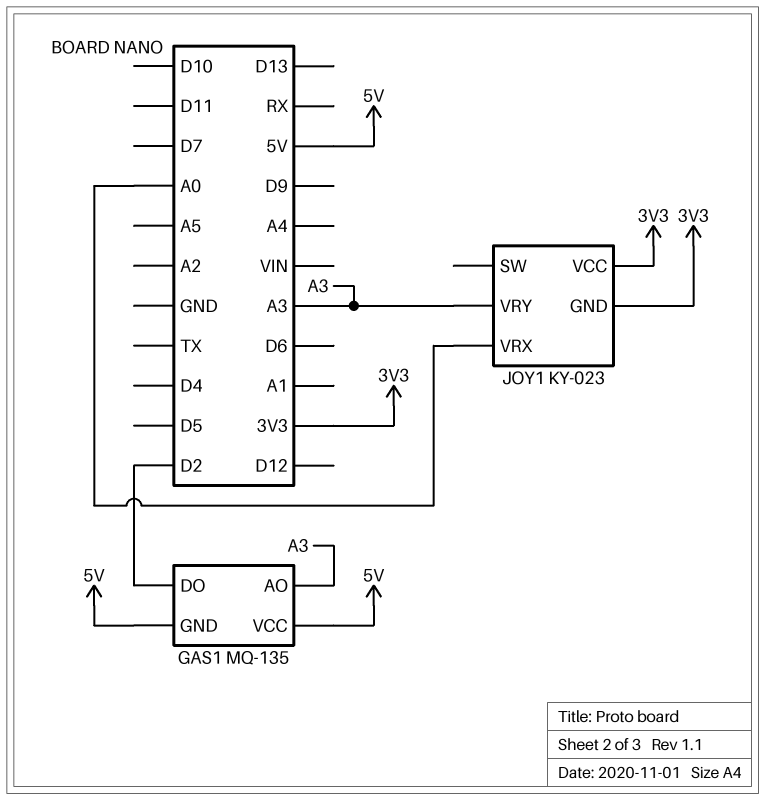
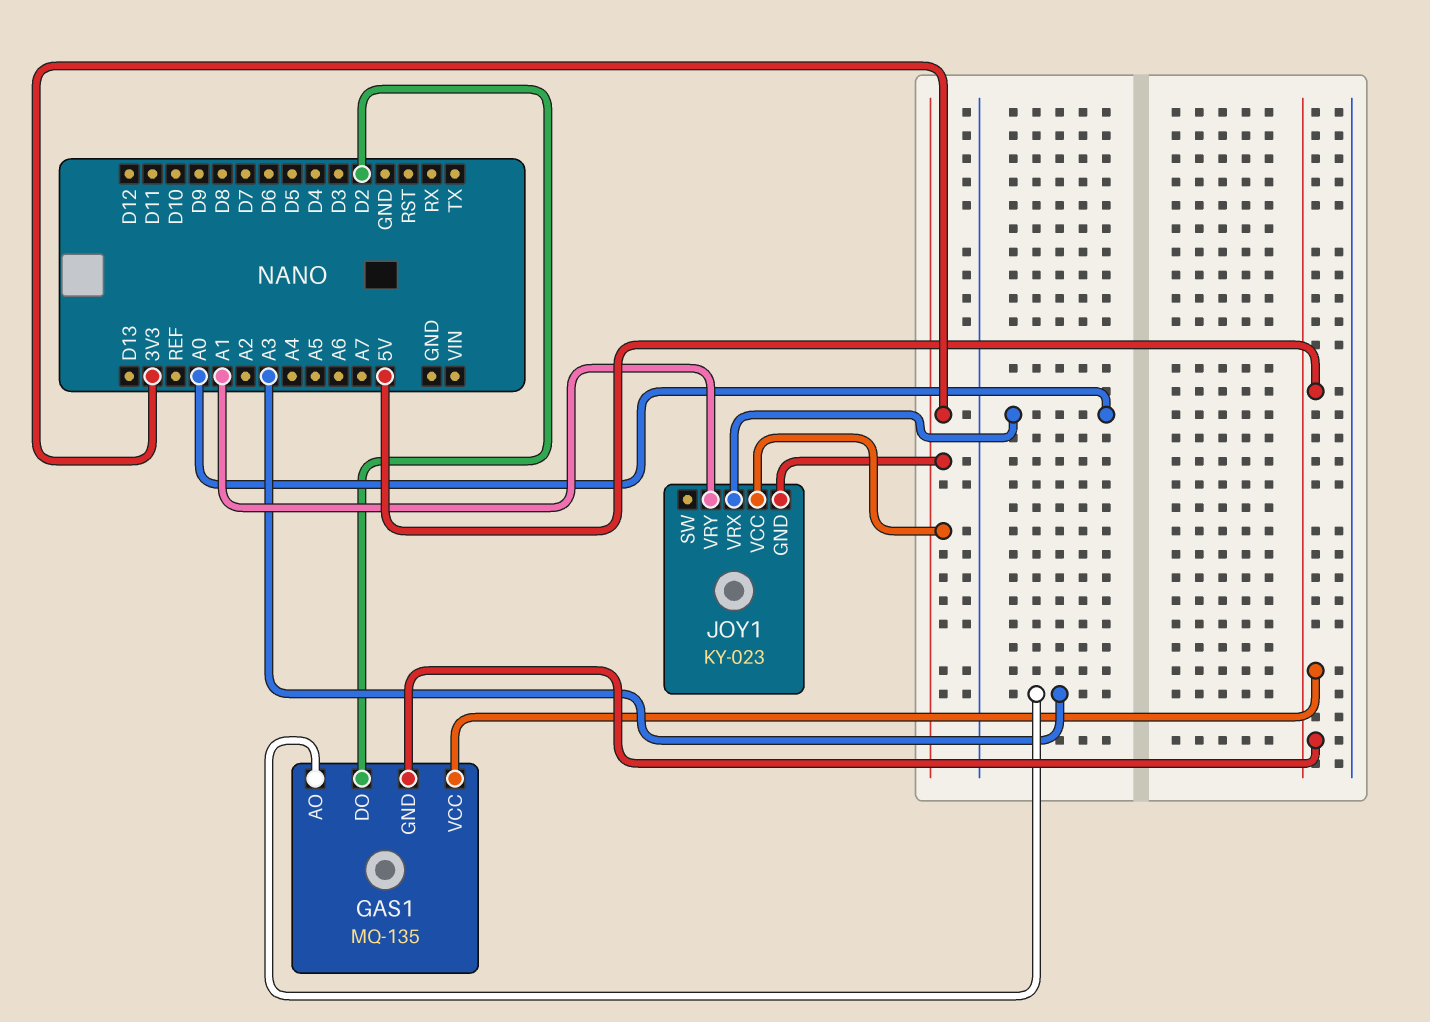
JOY1 pin VRY: A3 -> A1

